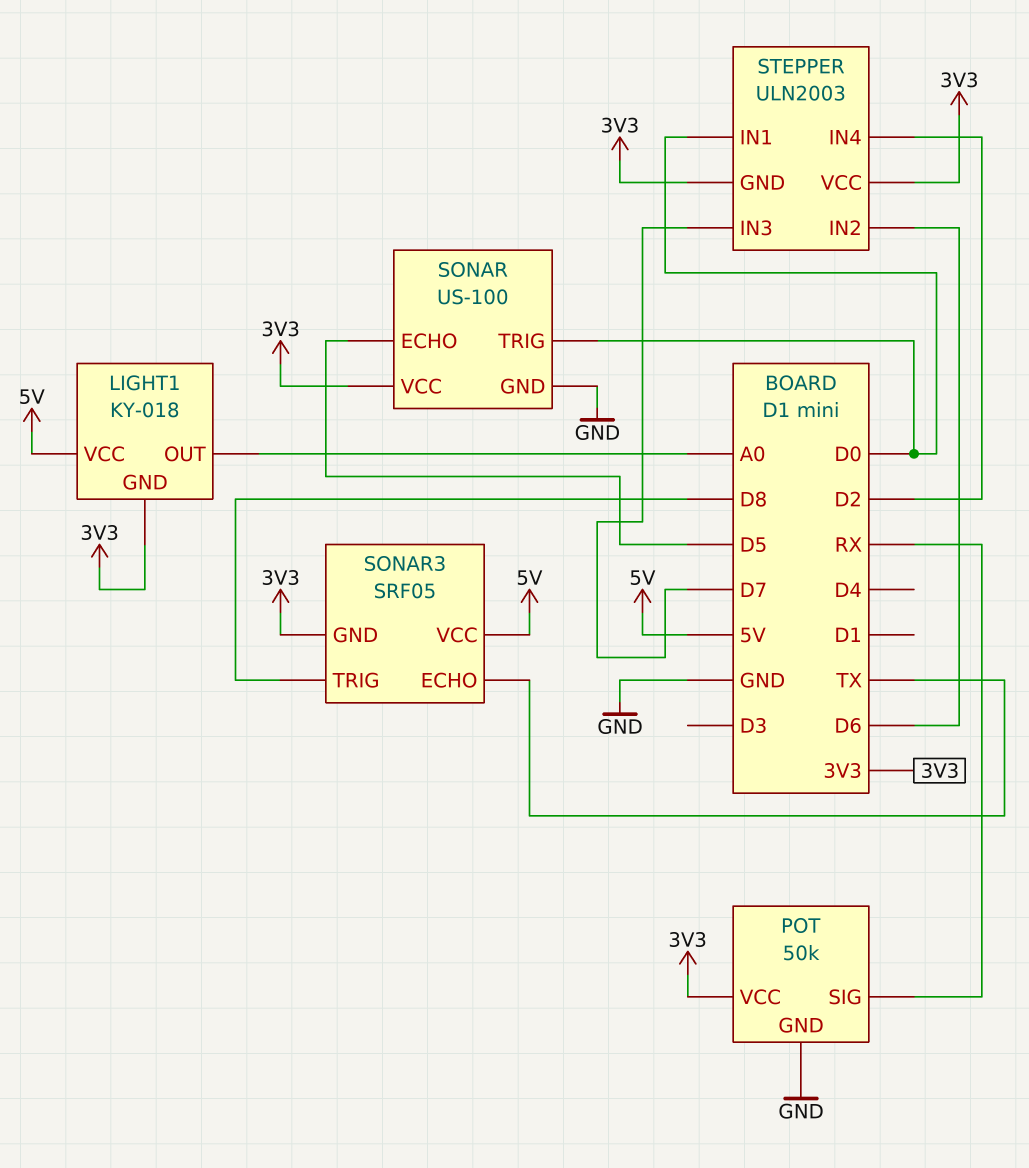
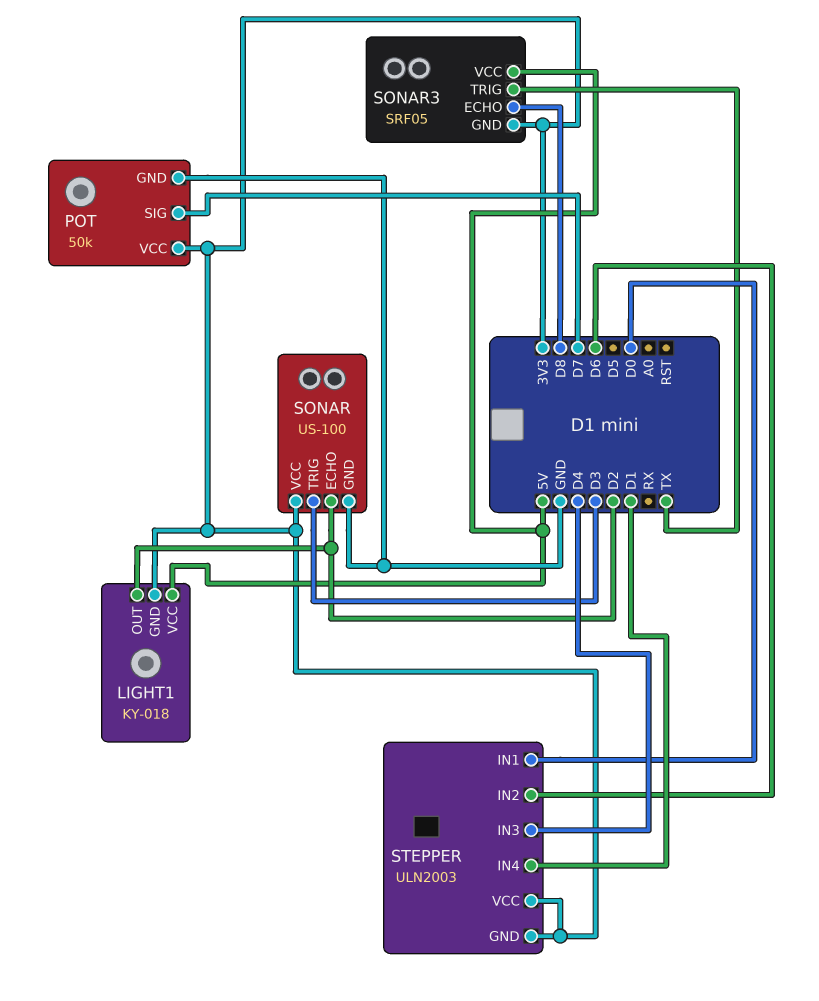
LIGHT1 pin OUT: A0 -> D2
POT pin SIG: RX -> D7
SONAR pin ECHO: D5 -> D2
SONAR pin TRIG: D0 -> D3
SONAR3 pin ECHO: TX -> D8
SONAR3 pin TRIG: D8 -> TX
STEPPER pin IN3: D7 -> D4
STEPPER pin IN4: D2 -> D1

